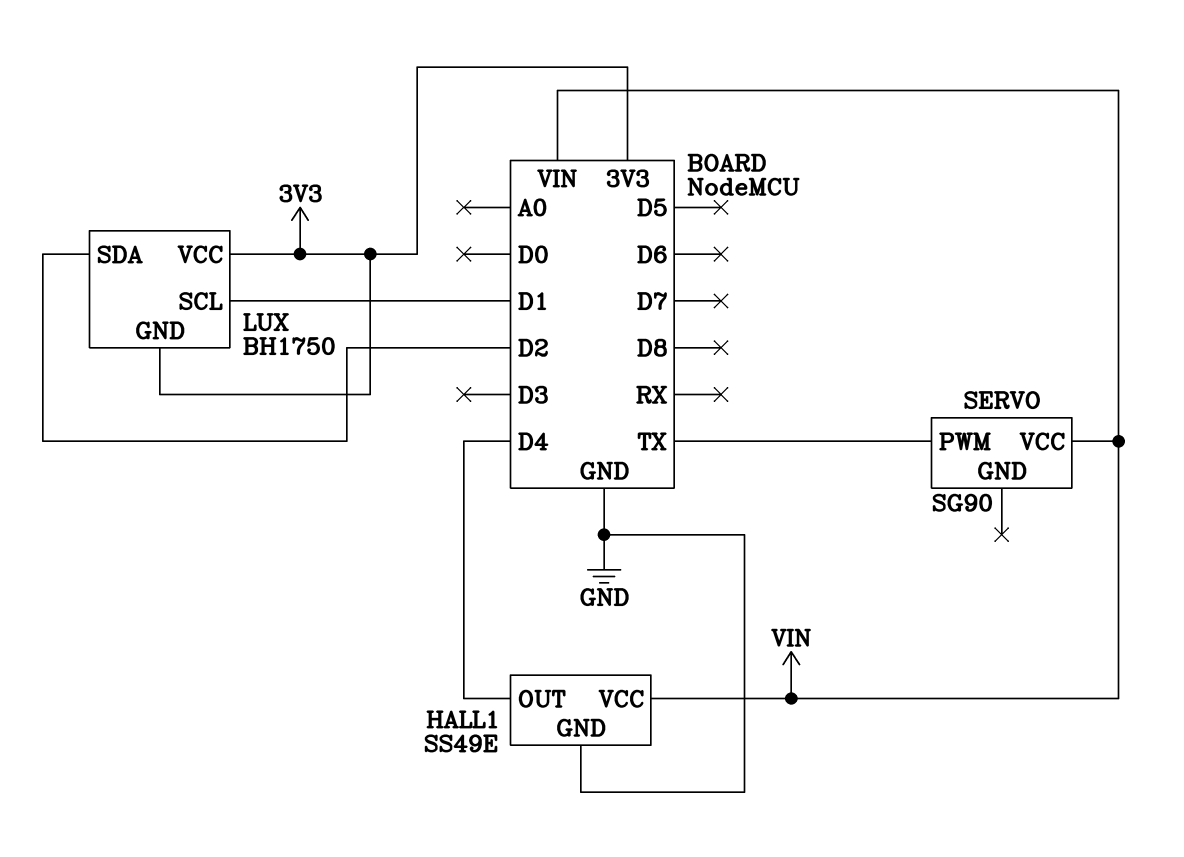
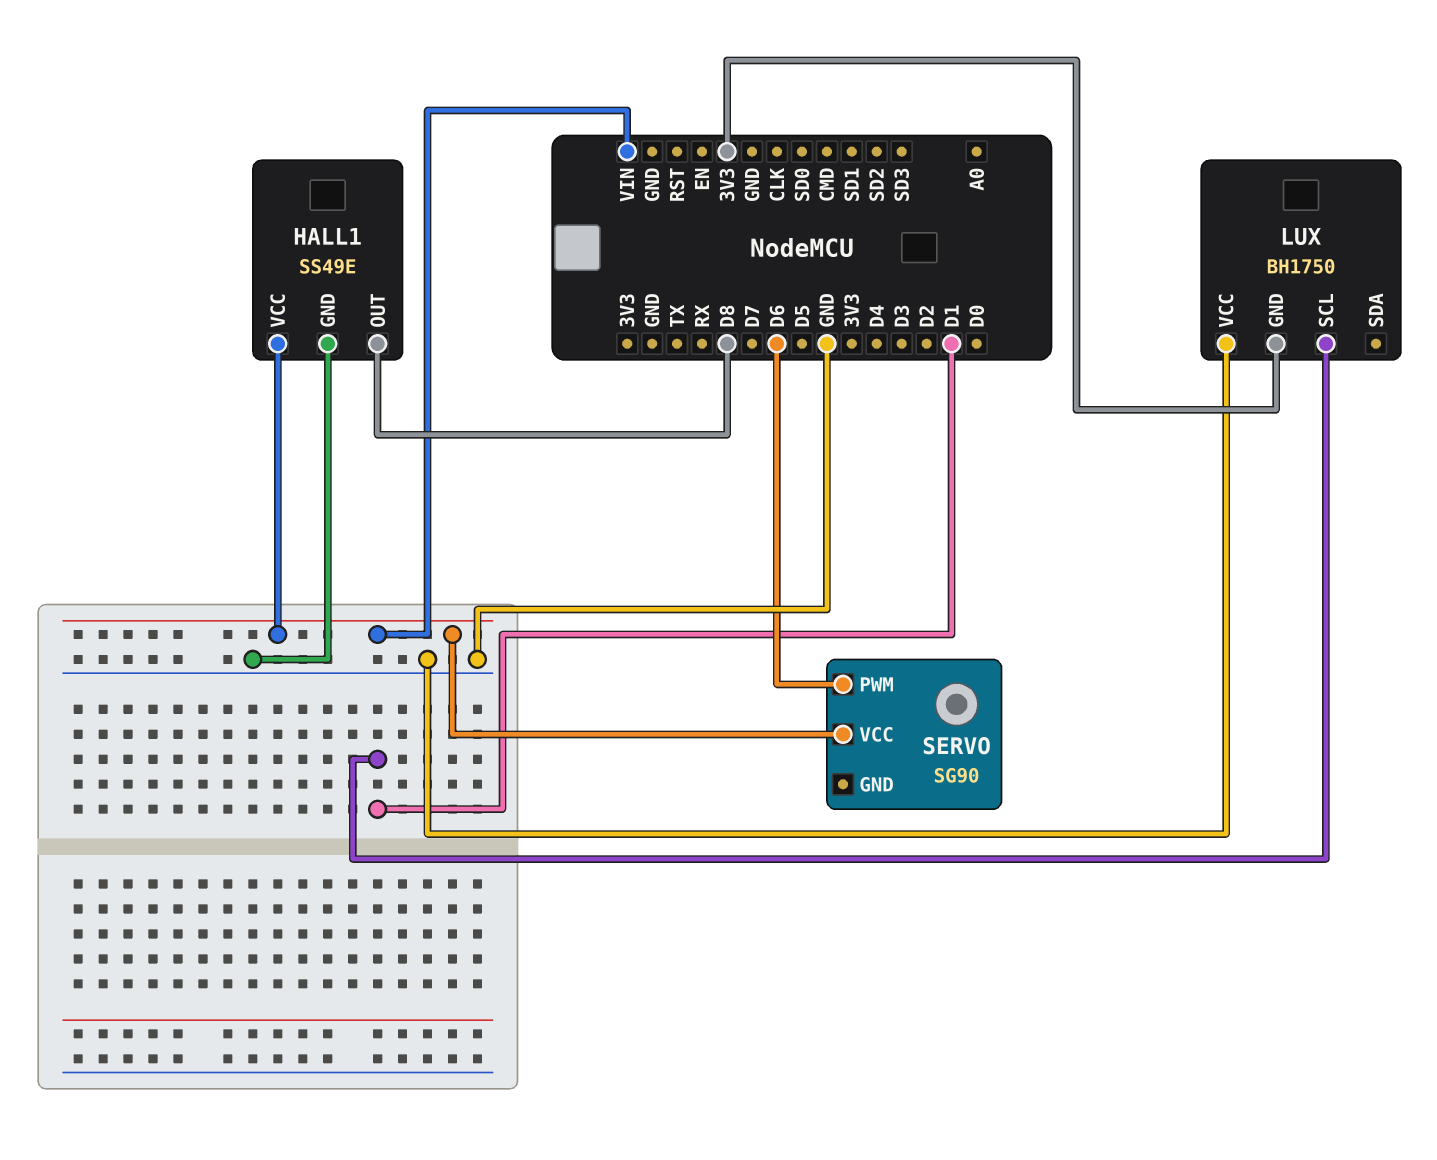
HALL1 pin OUT: D4 -> D8
LUX pin SDA: D2 -> none
LUX pin VCC: 3V3 -> GND
SERVO pin PWM: TX -> D6

